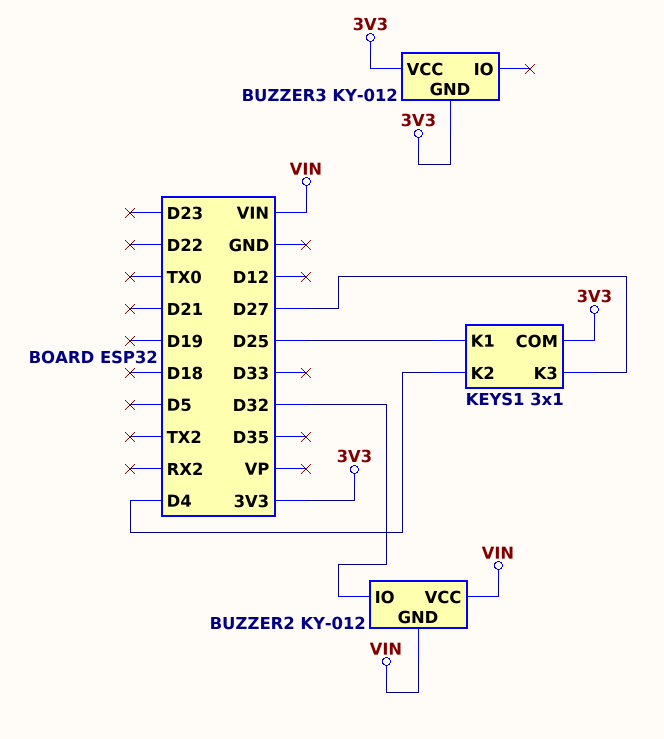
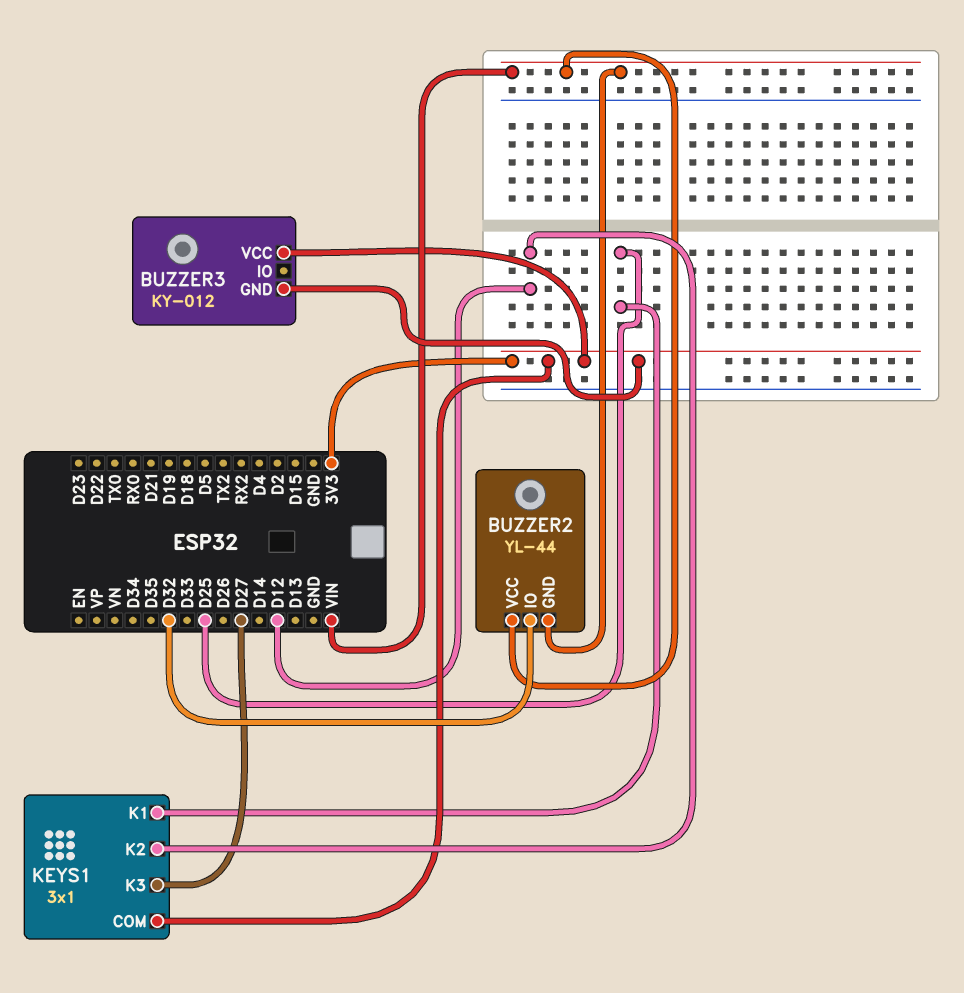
BUZZER2: KY-012 -> YL-44
KEYS1 pin K2: D4 -> D12

